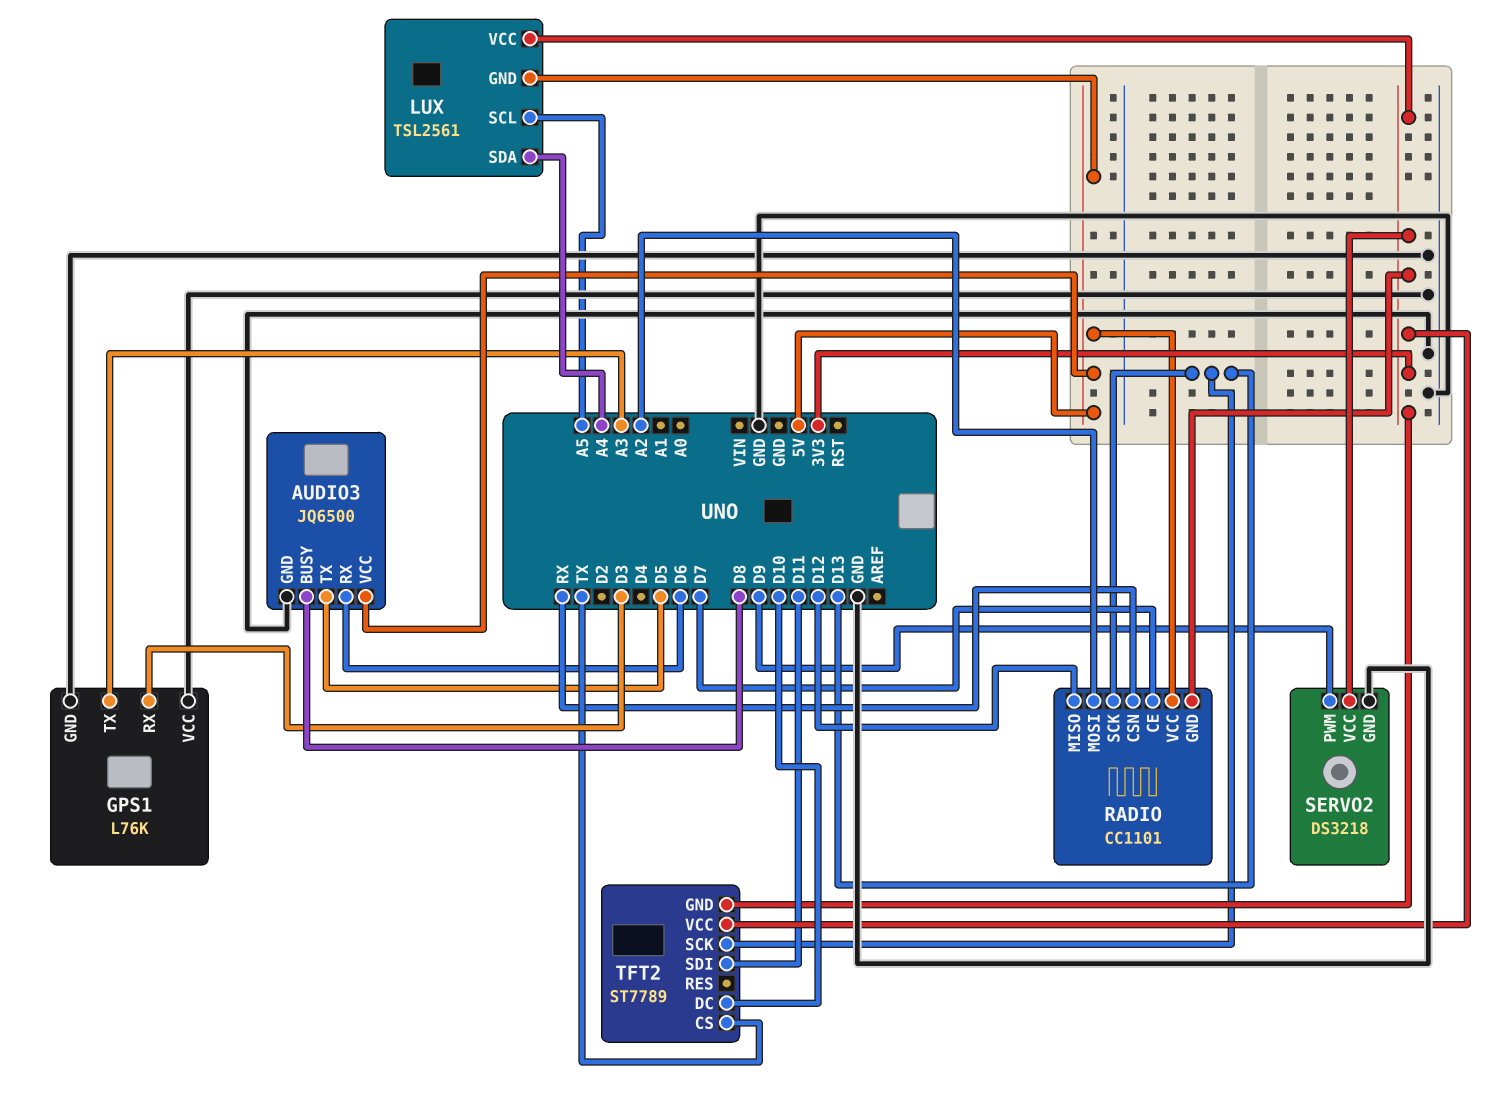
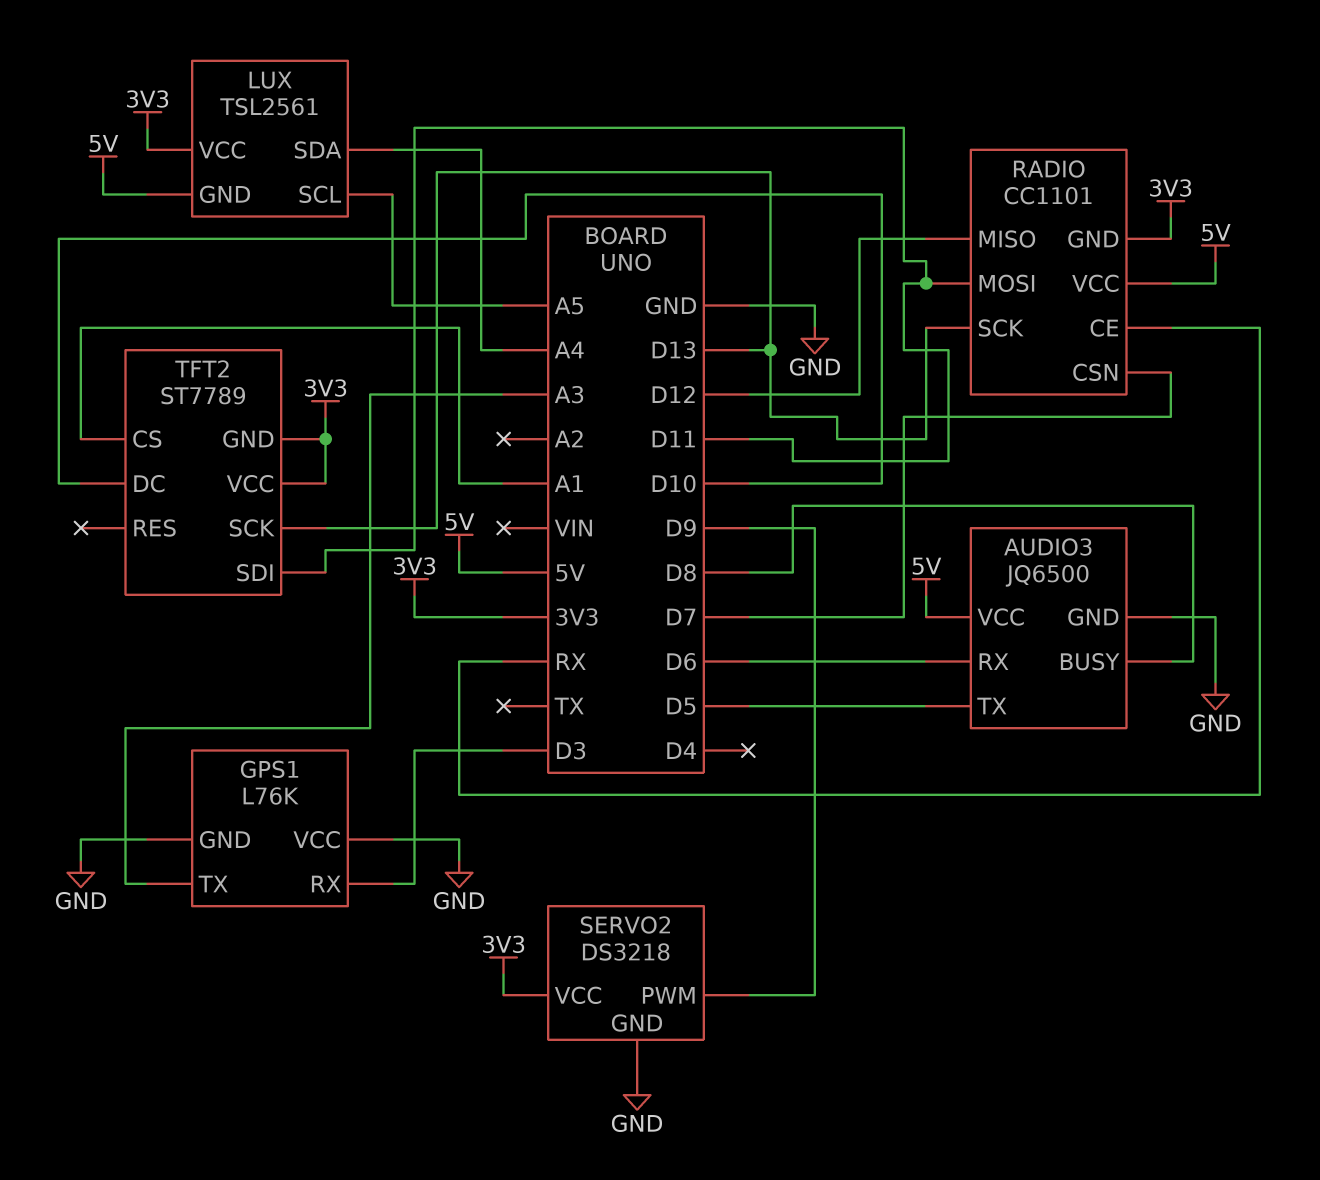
RADIO pin CE: D7 -> RX
RADIO pin CSN: RX -> D7
RADIO pin MOSI: A2 -> D11
TFT2 pin CS: TX -> A1

